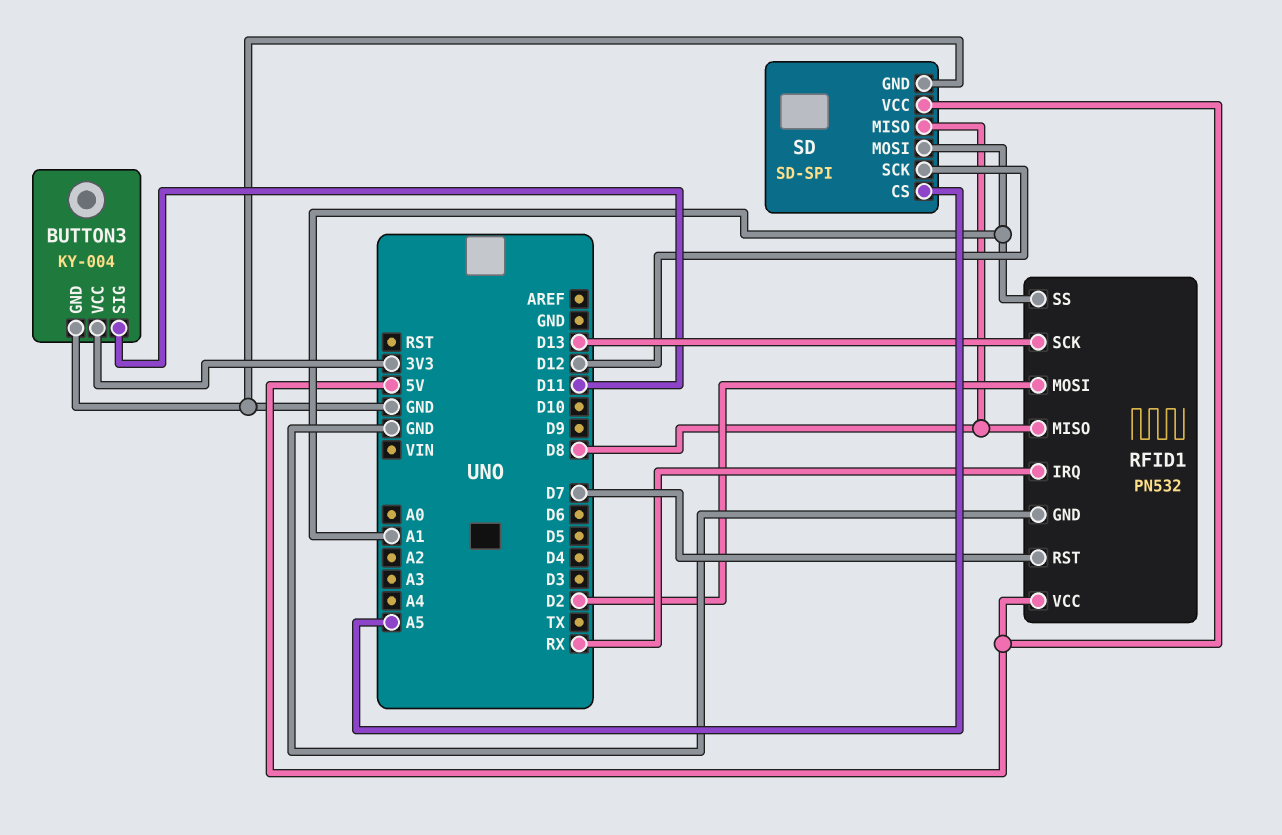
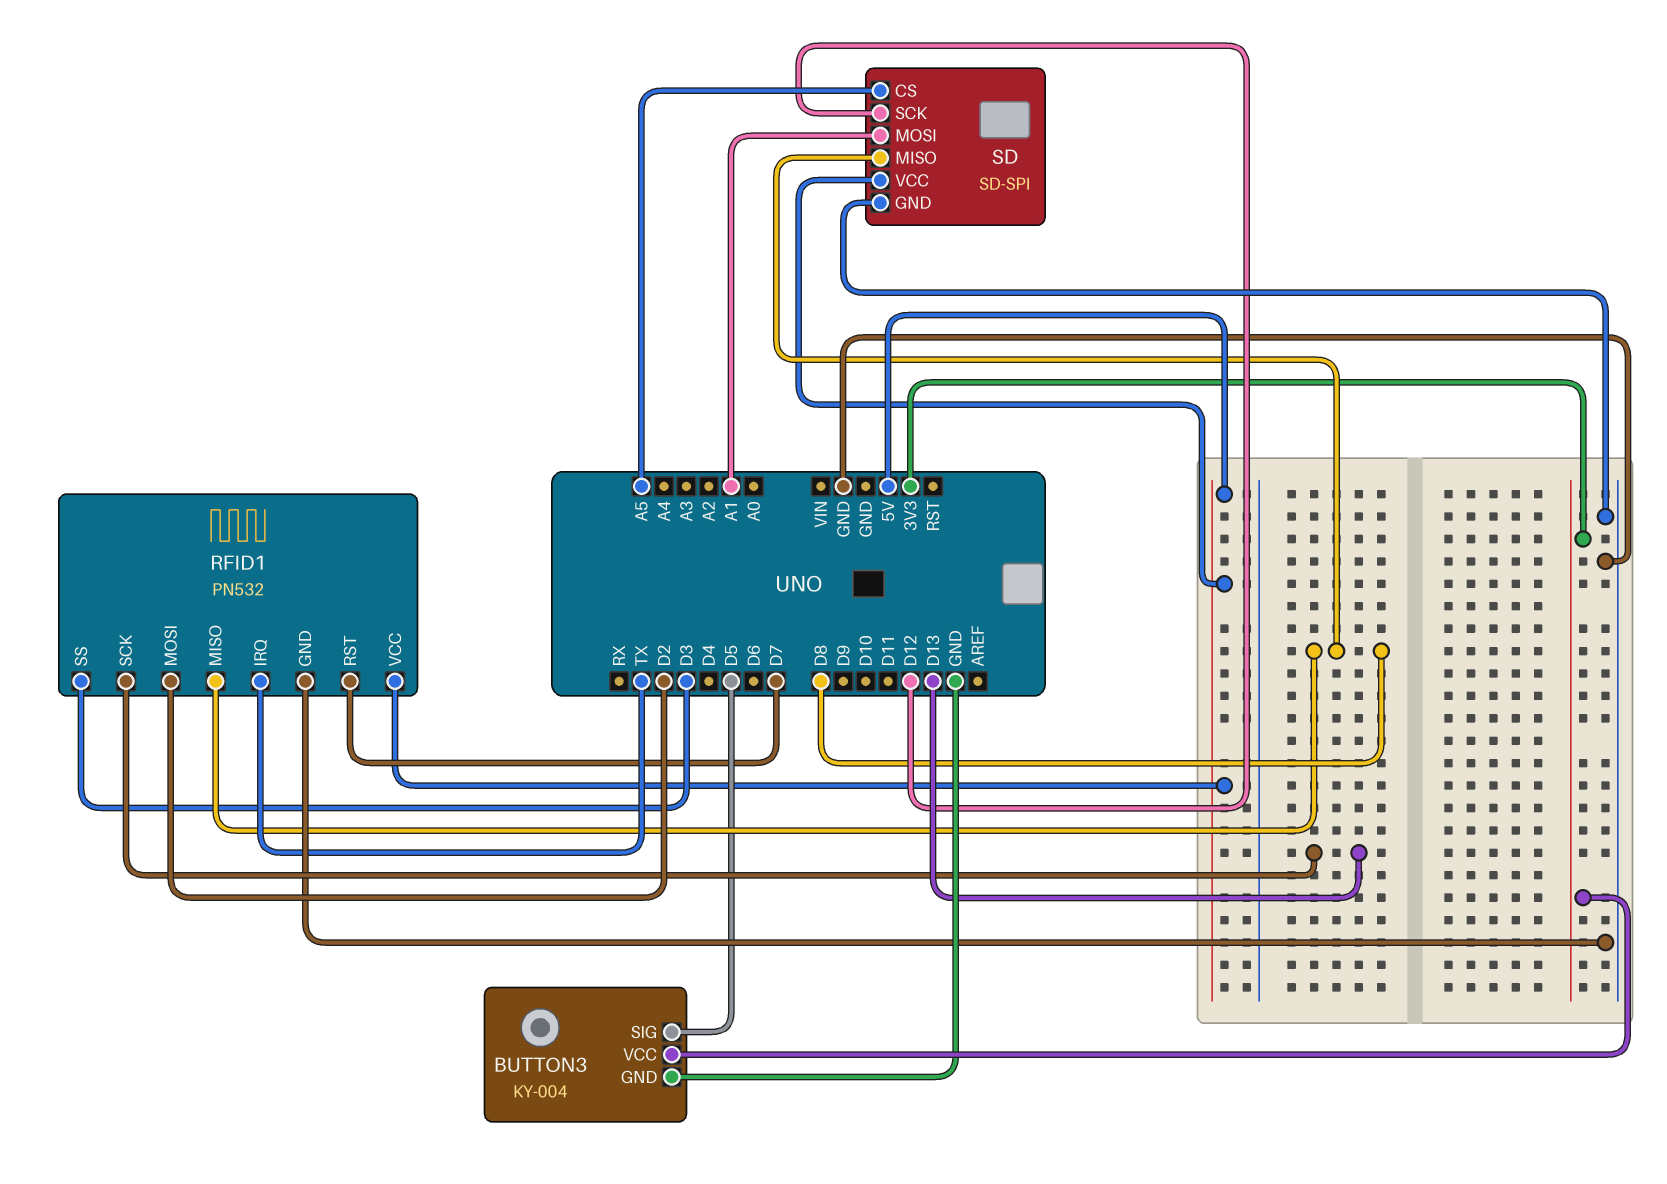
BUTTON3 pin SIG: D11 -> D5
RFID1 pin IRQ: RX -> TX
RFID1 pin SS: A1 -> D3

